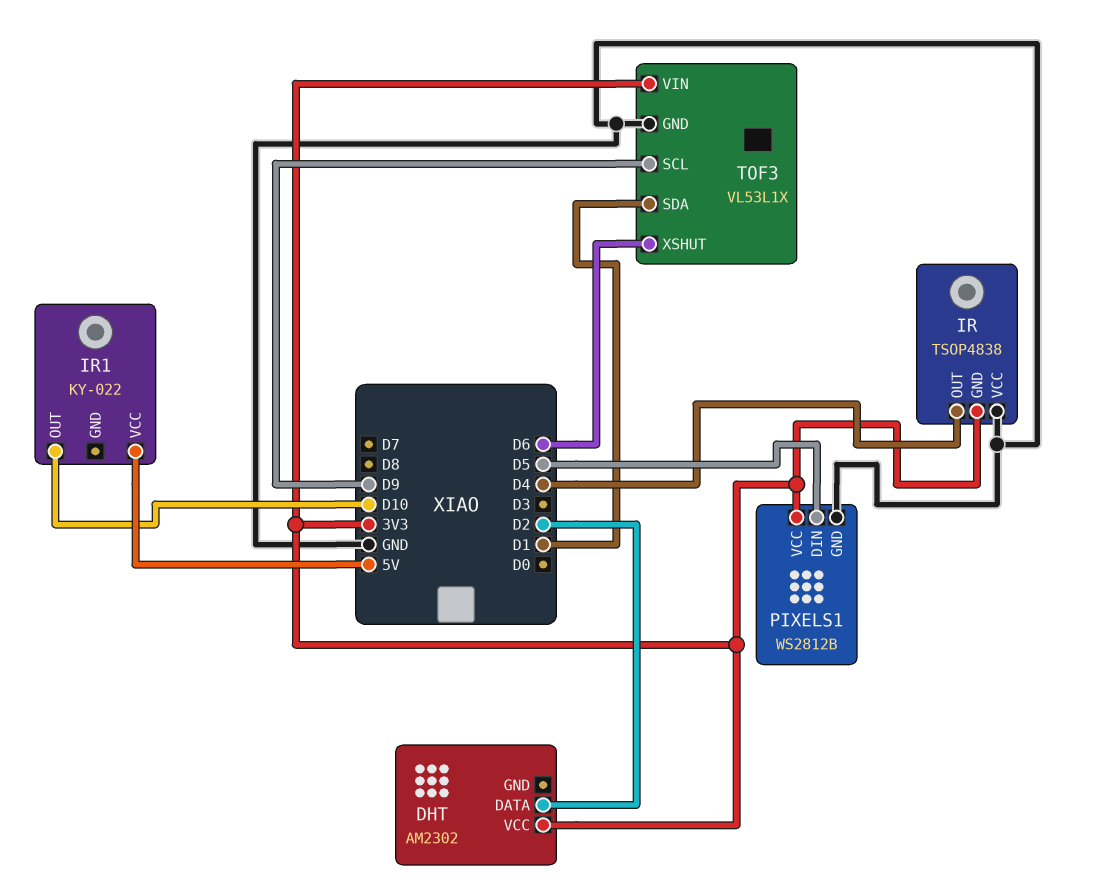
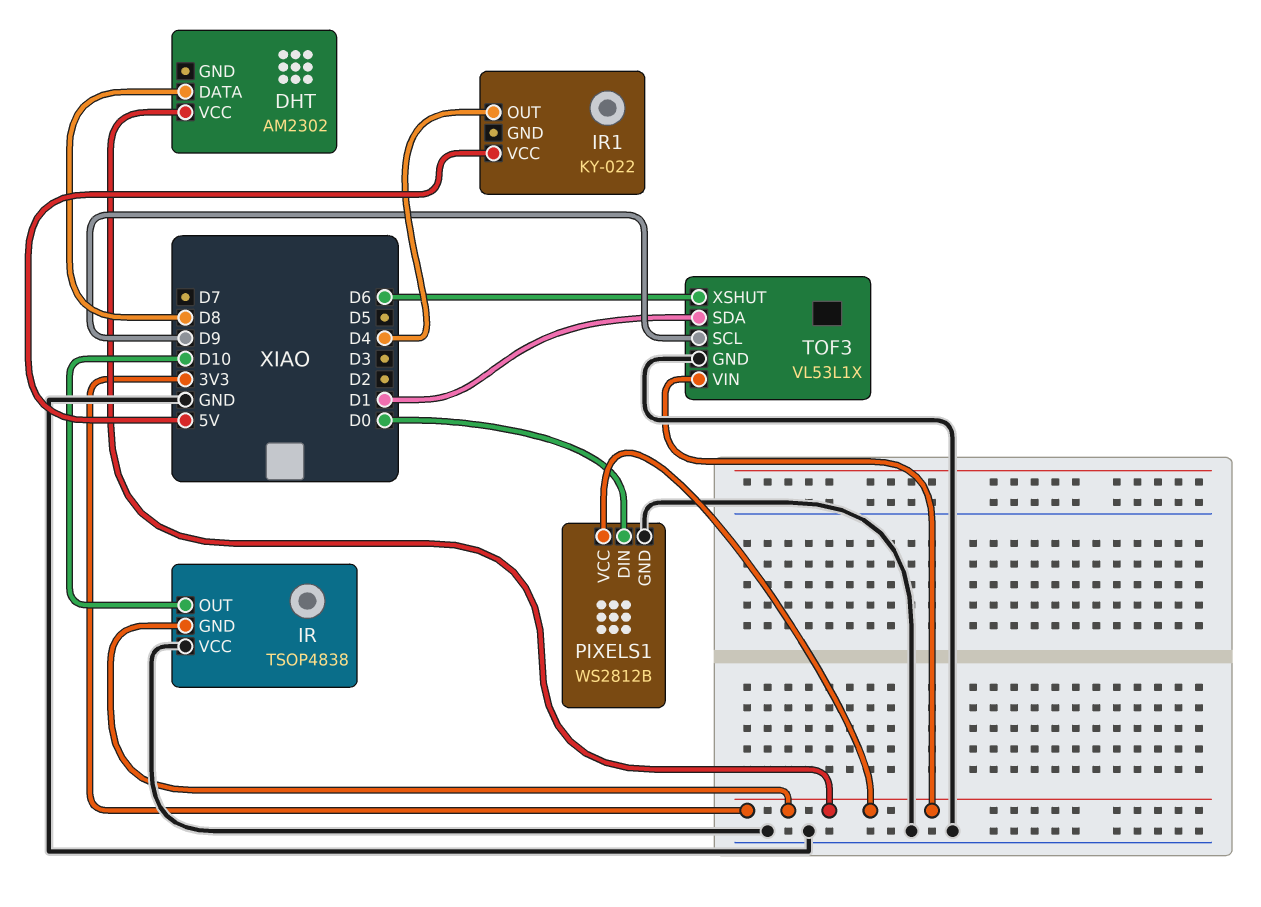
DHT pin DATA: D2 -> D8
IR pin OUT: D4 -> D10
IR1 pin OUT: D10 -> D4
PIXELS1 pin DIN: D5 -> D0

